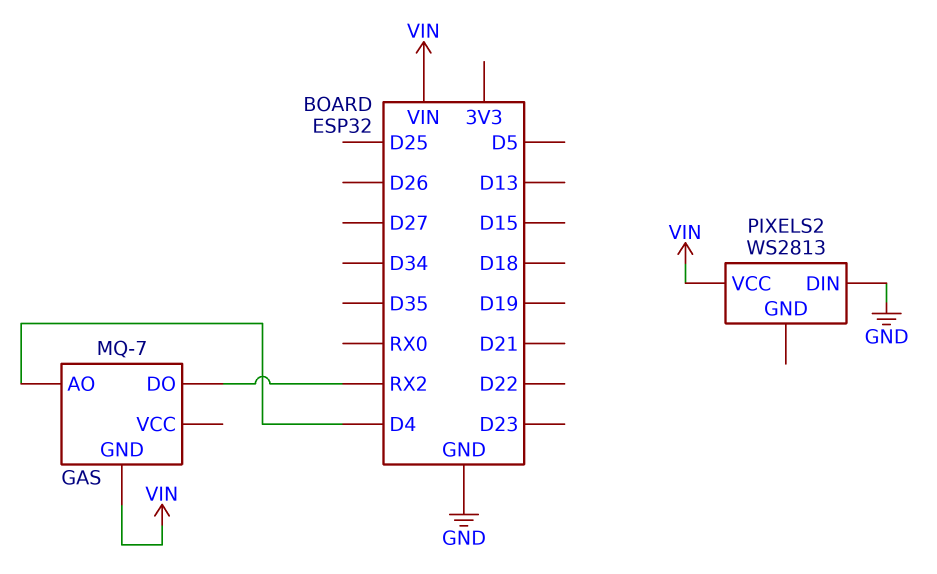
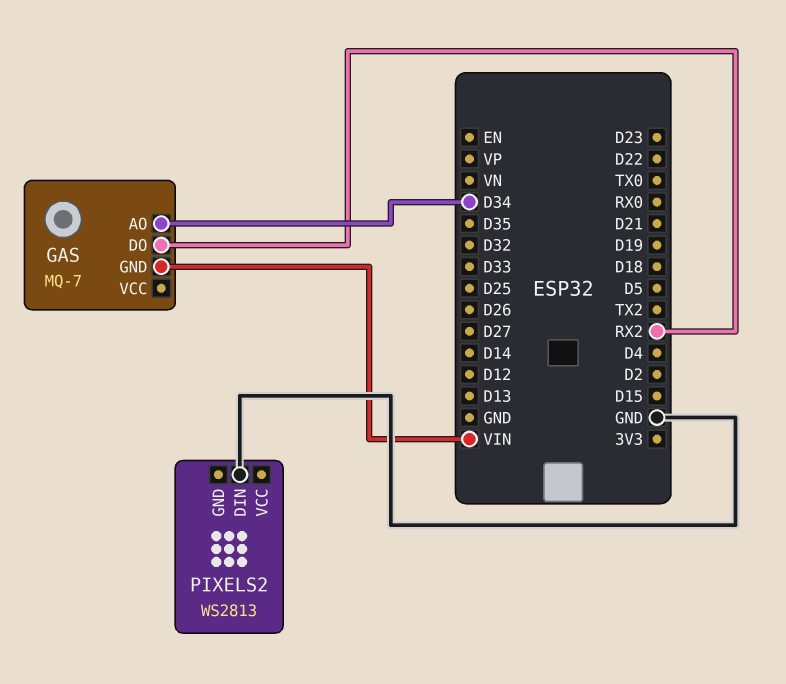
GAS pin AO: D4 -> D34
PIXELS2 pin VCC: VIN -> none

